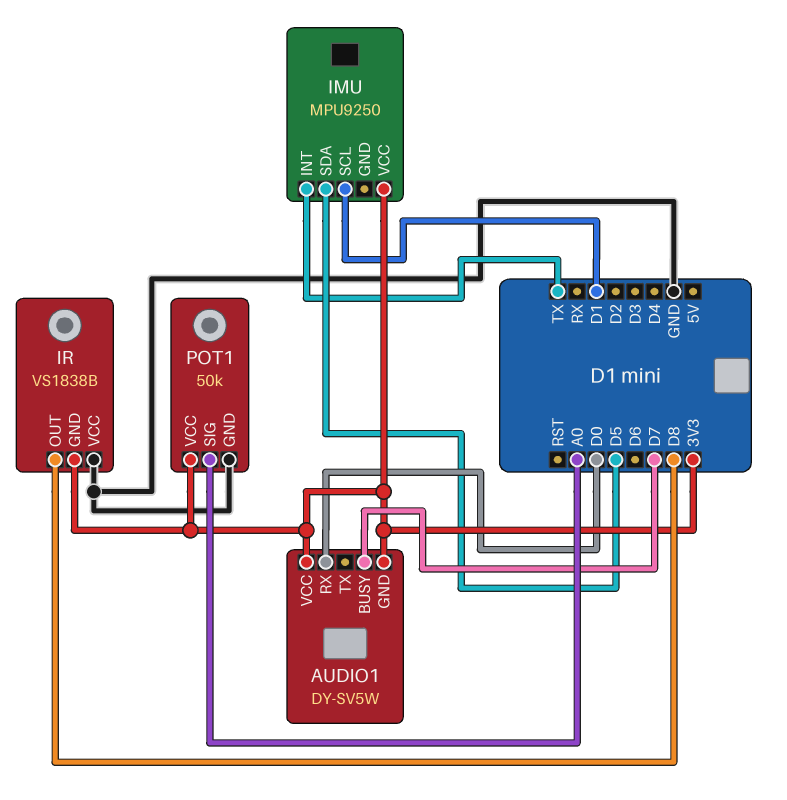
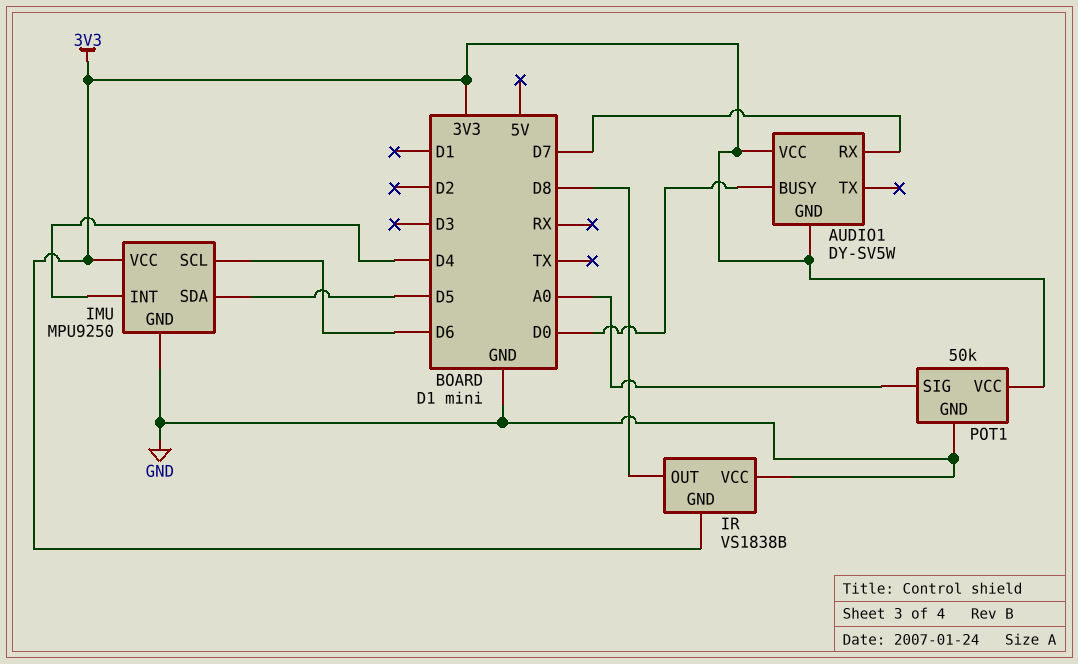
AUDIO1 pin BUSY: D7 -> D0
AUDIO1 pin RX: D0 -> D7
IMU pin GND: none -> GND
IMU pin INT: TX -> D4
IMU pin SCL: D1 -> D6

